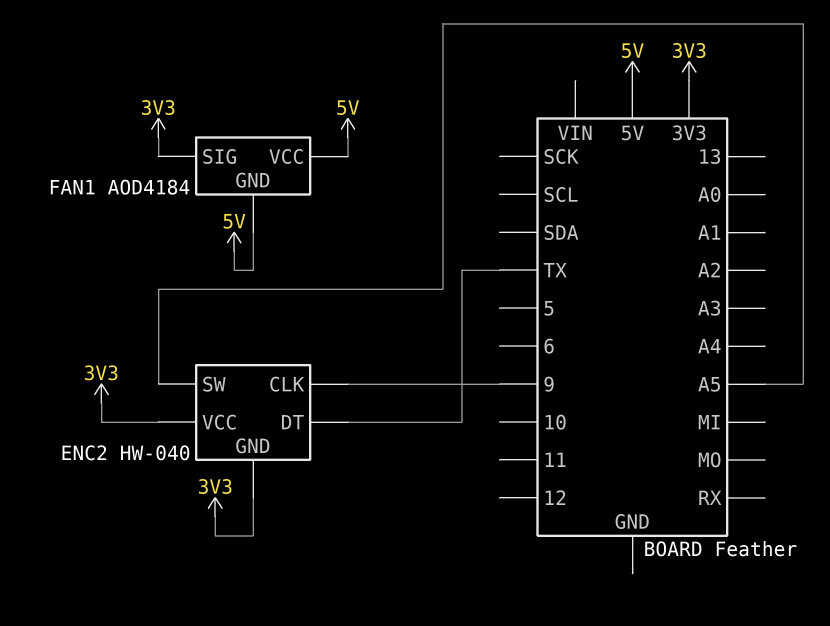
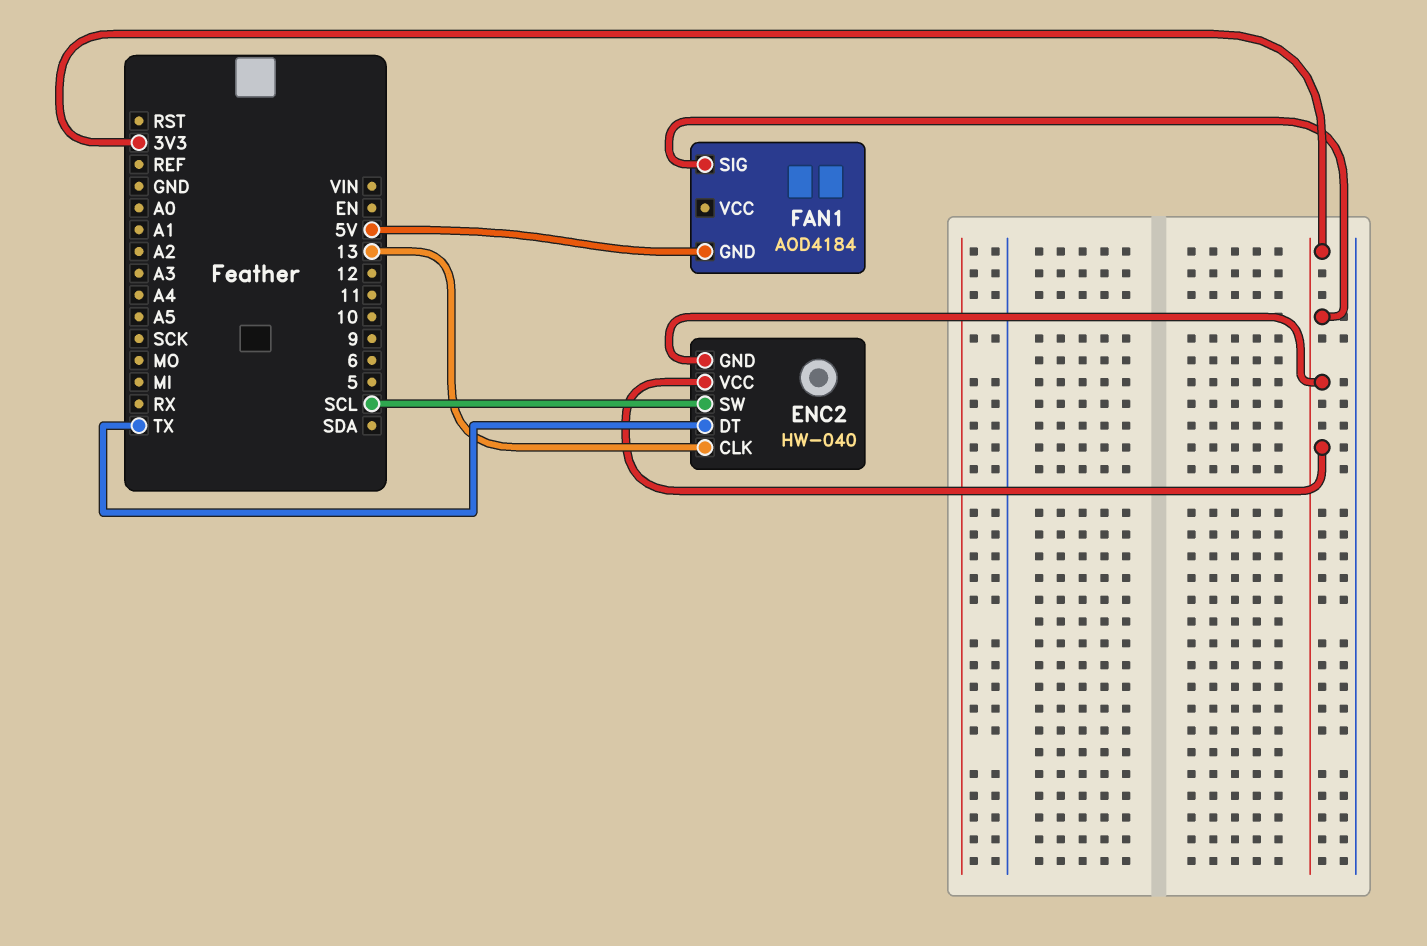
ENC2 pin CLK: 9 -> 13
ENC2 pin SW: A5 -> SCL
FAN1 pin VCC: 5V -> none

